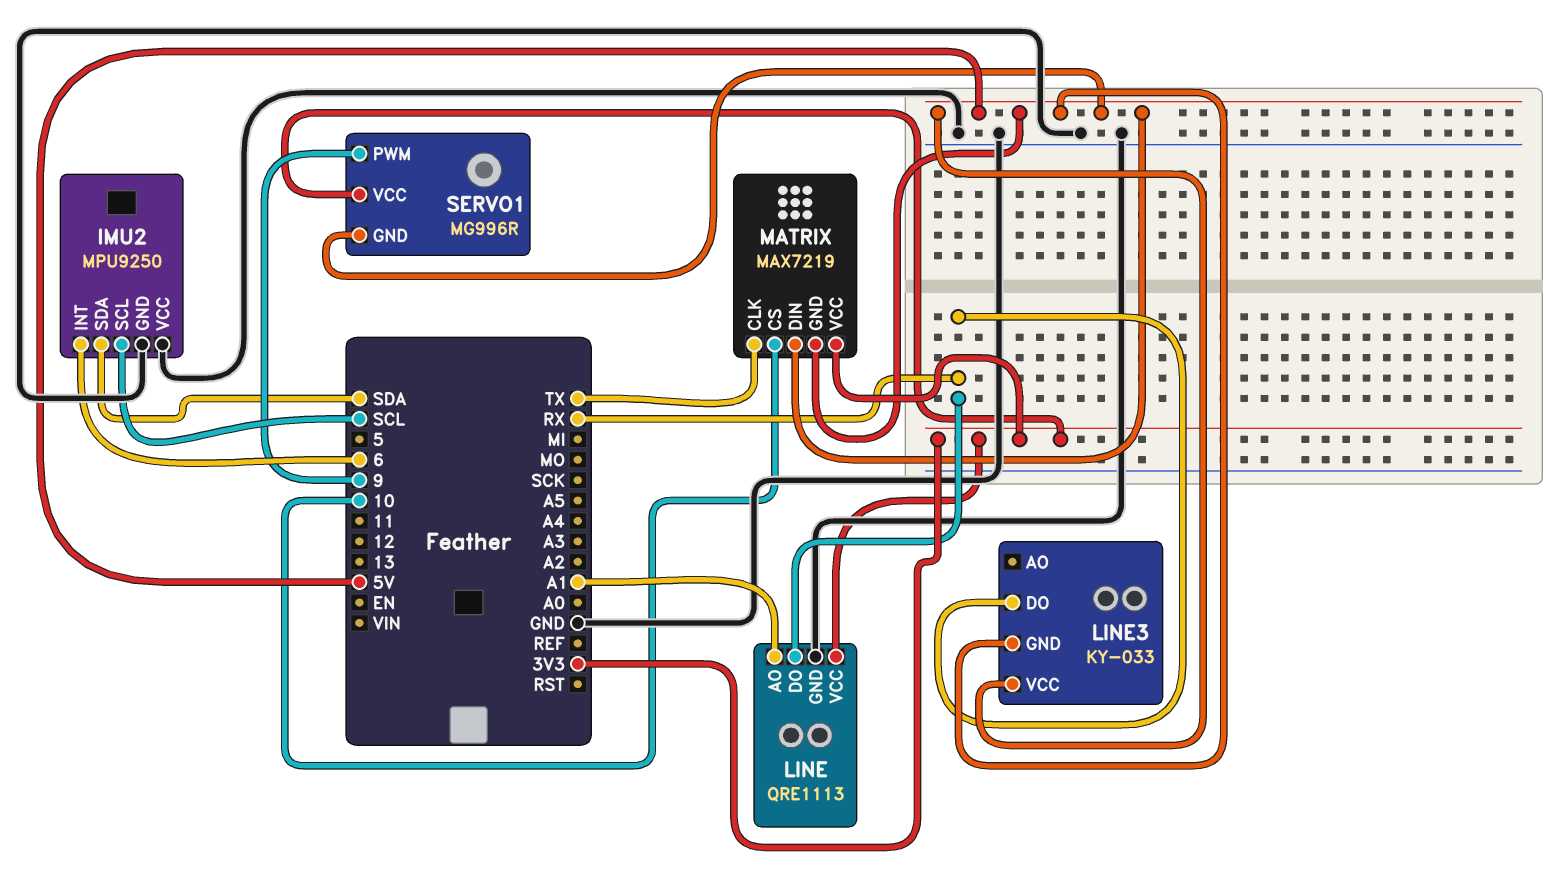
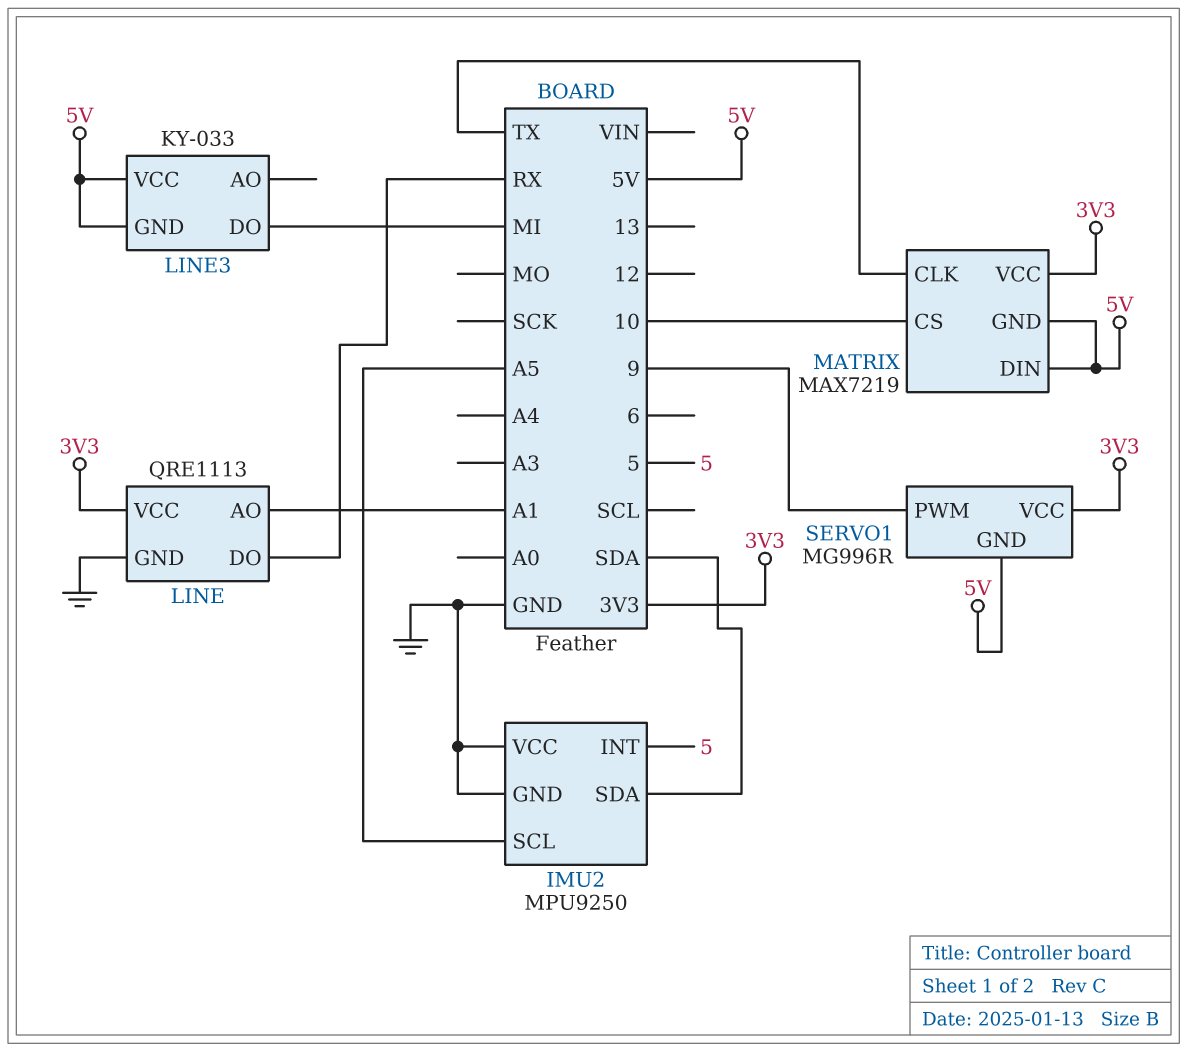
IMU2 pin INT: 6 -> 5
IMU2 pin SCL: SCL -> A5
LINE3 pin DO: RX -> MI

